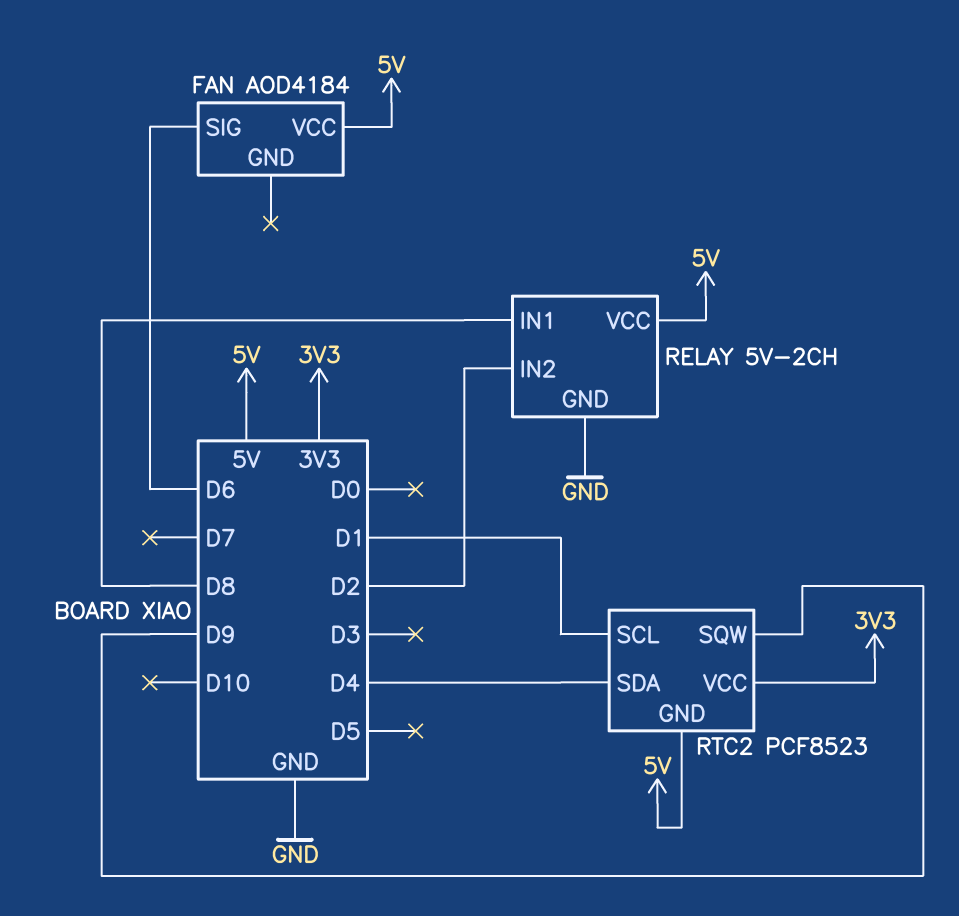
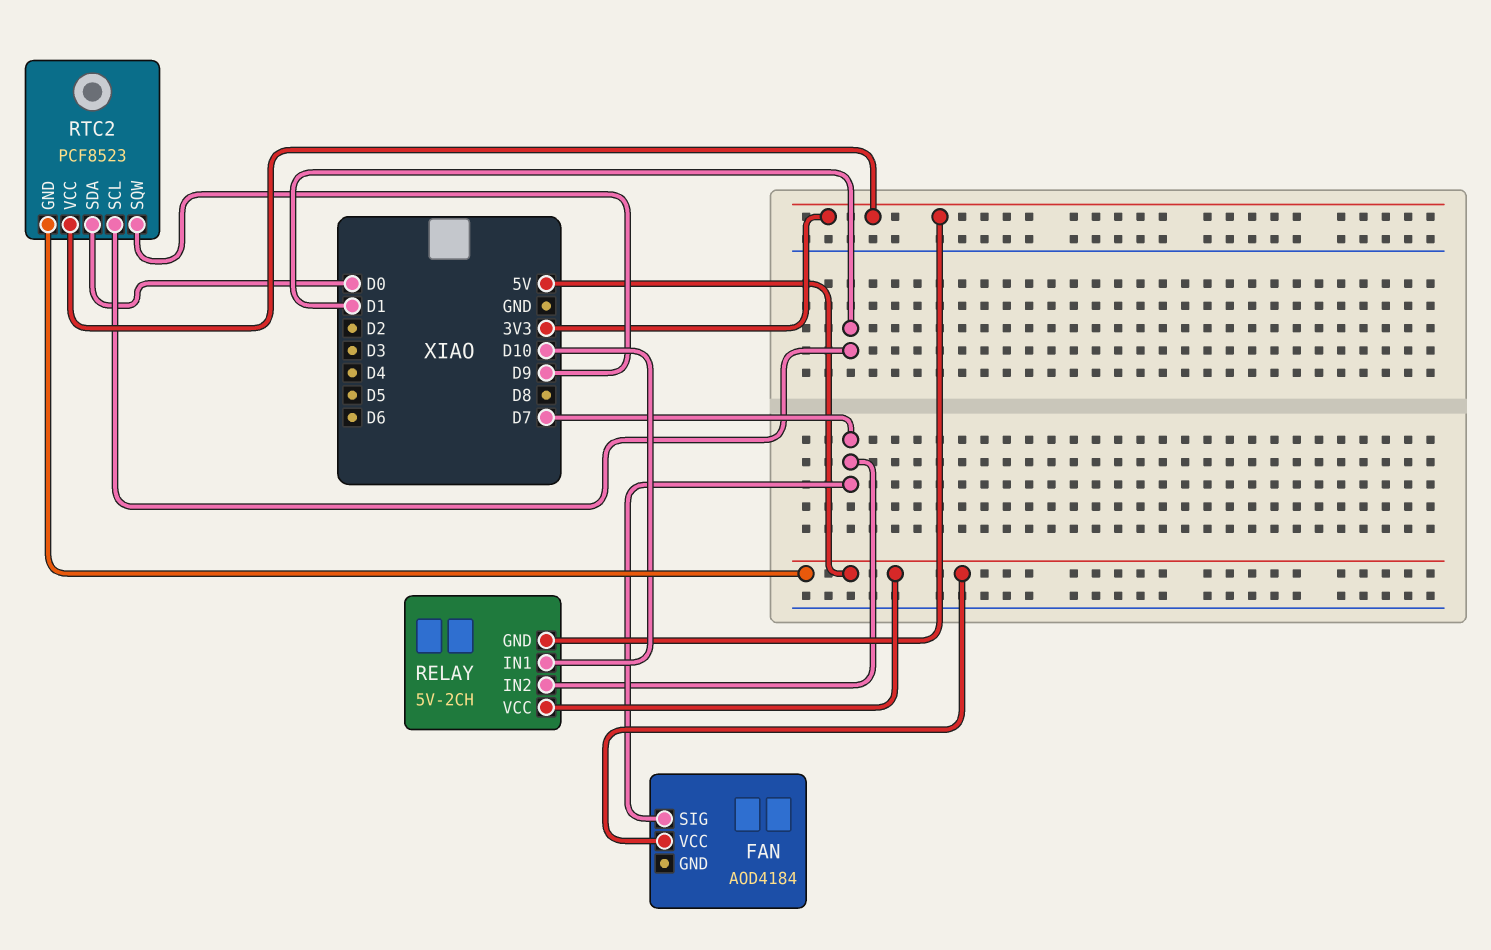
FAN pin SIG: D6 -> D7
RELAY pin GND: GND -> 3V3
RELAY pin IN1: D8 -> D10
RELAY pin IN2: D2 -> D7
RTC2 pin SDA: D4 -> D0

